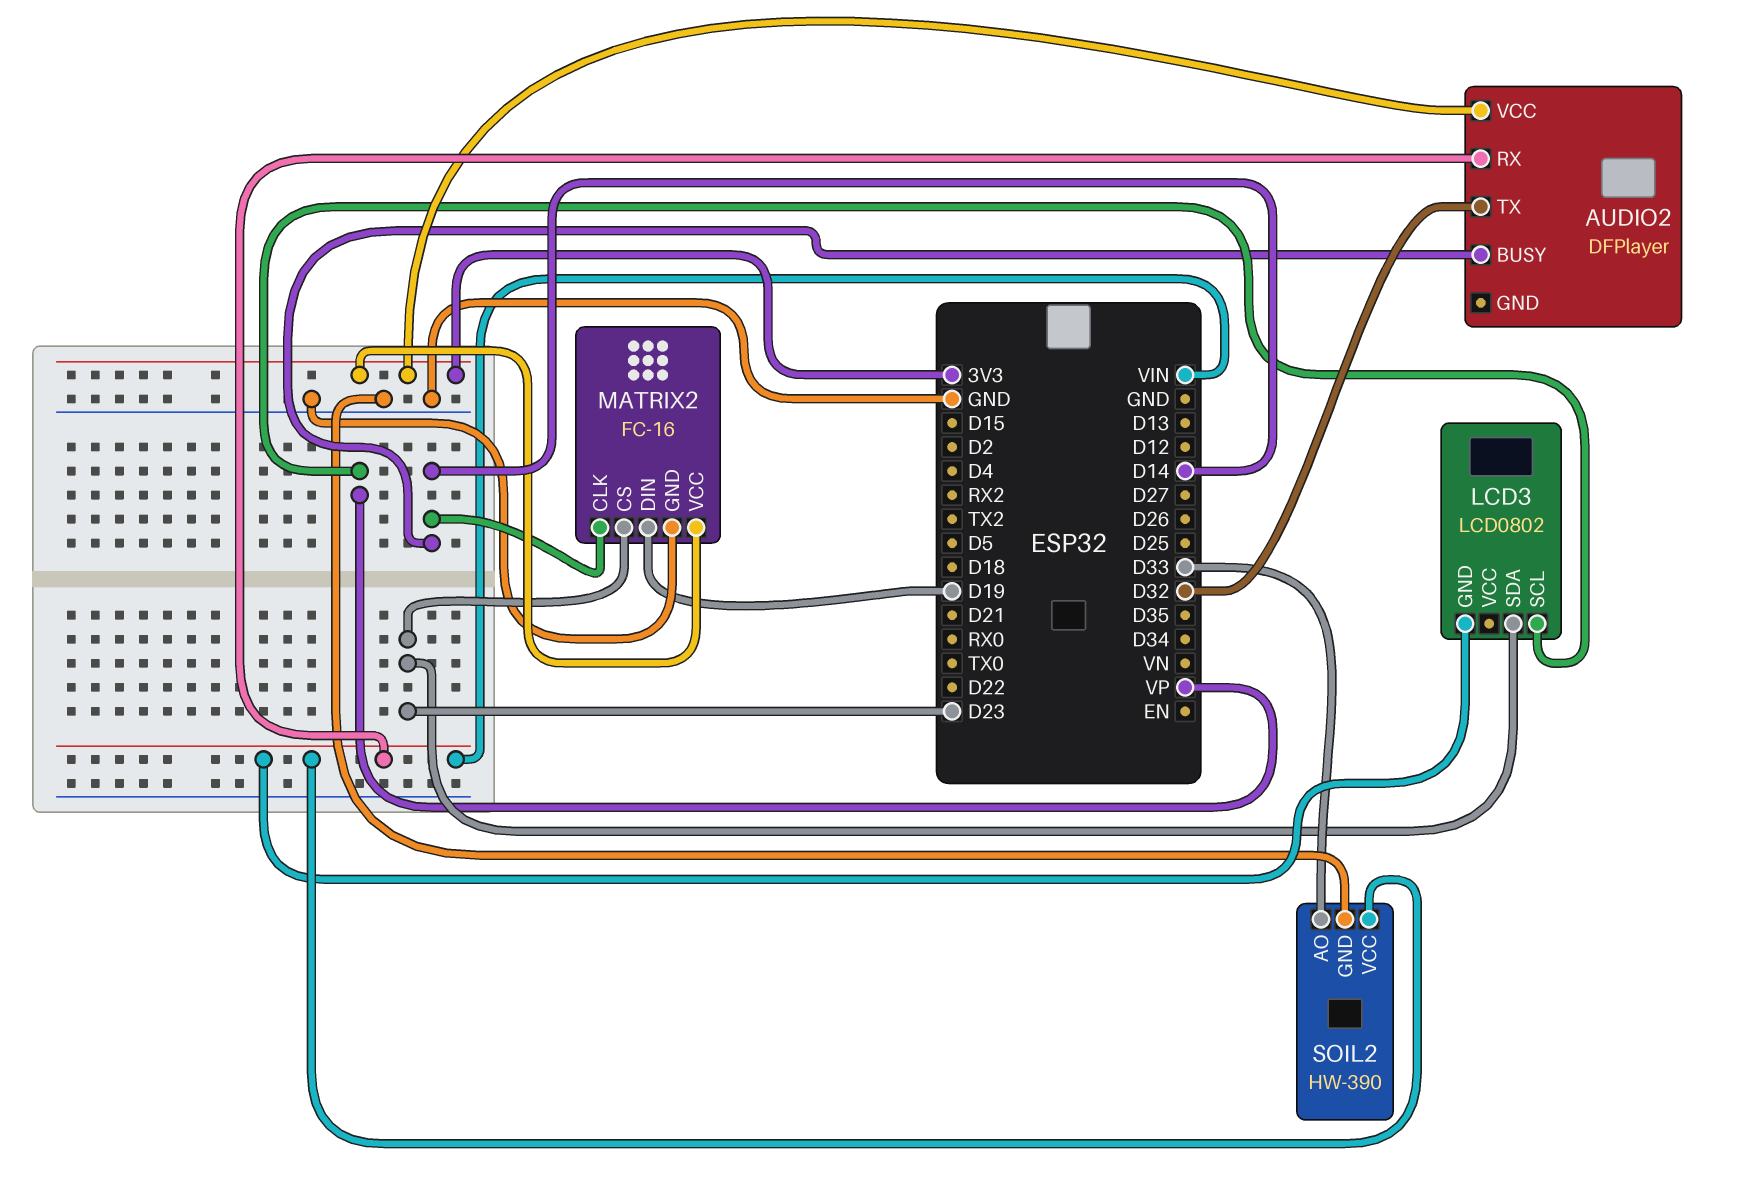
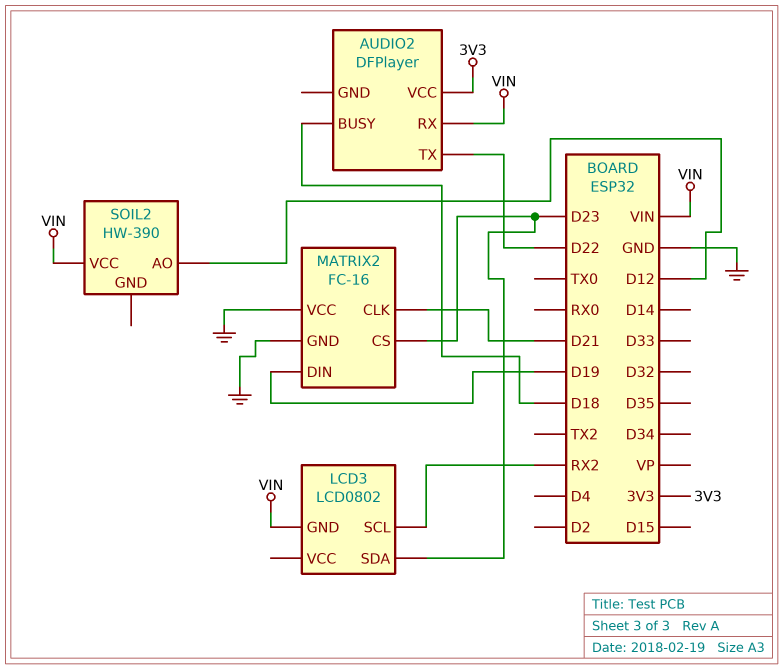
AUDIO2 pin BUSY: D14 -> D18
AUDIO2 pin TX: D32 -> D22
LCD3 pin SCL: VP -> RX2
MATRIX2 pin CLK: D14 -> D21
MATRIX2 pin VCC: 3V3 -> GND
SOIL2 pin AO: D33 -> D12
SOIL2 pin GND: GND -> none

